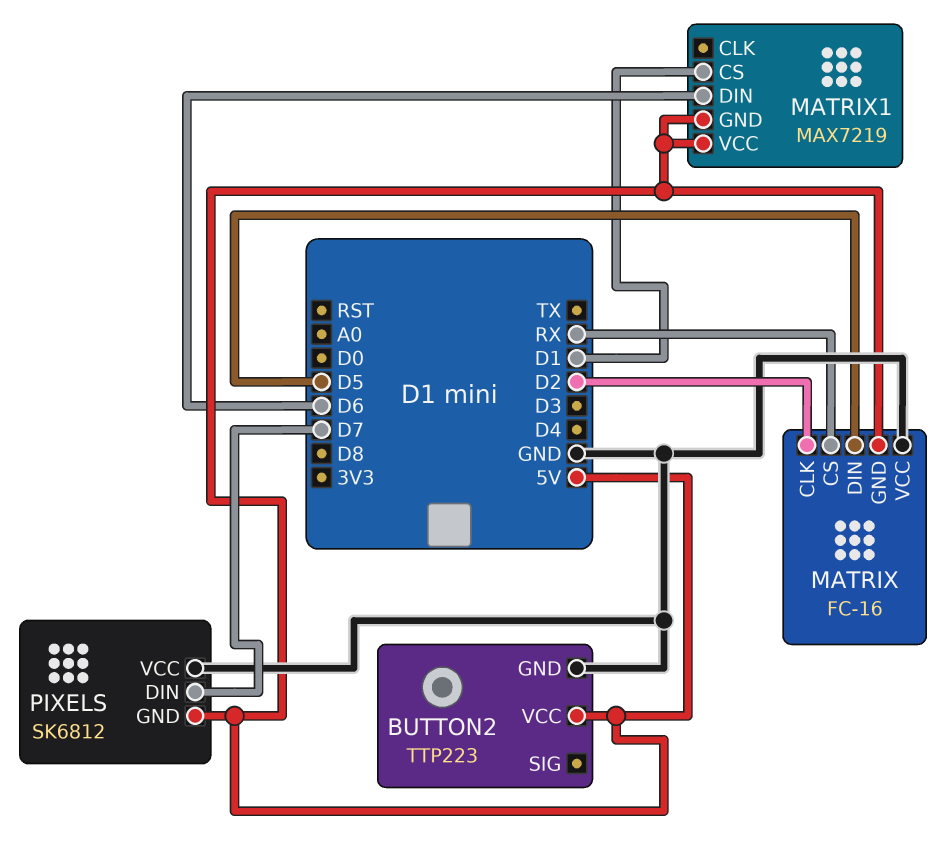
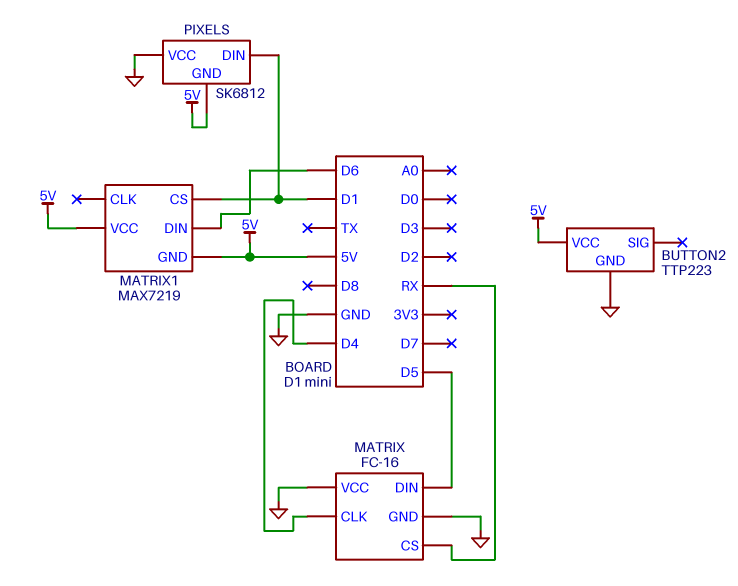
MATRIX pin CLK: D2 -> D4
MATRIX pin GND: 5V -> GND
PIXELS pin DIN: D7 -> D1

